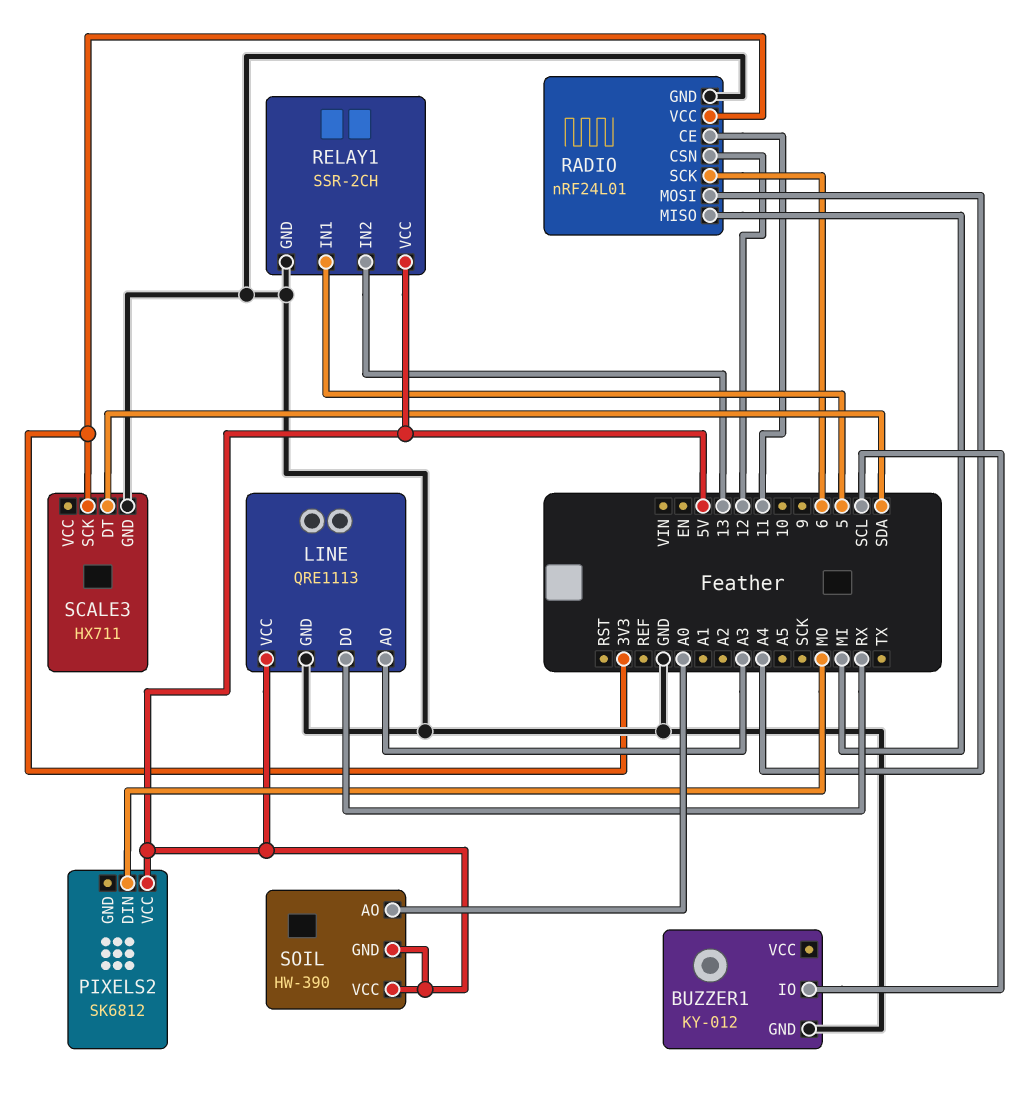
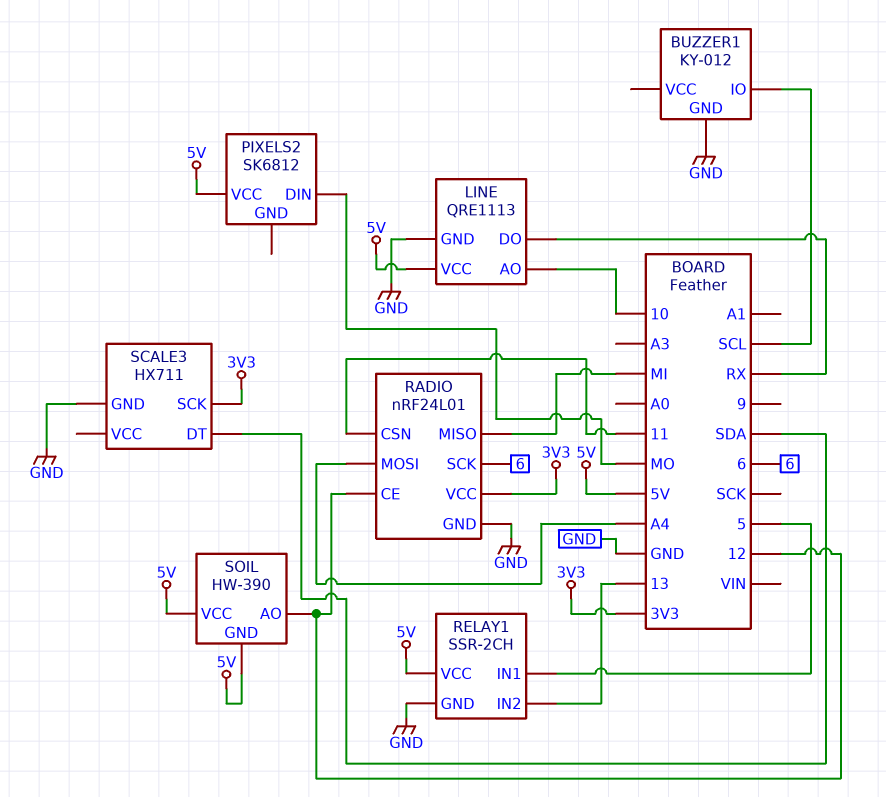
LINE pin AO: A3 -> 10
RADIO pin CE: 11 -> 12
RADIO pin CSN: 12 -> 11
SOIL pin AO: A0 -> 12

